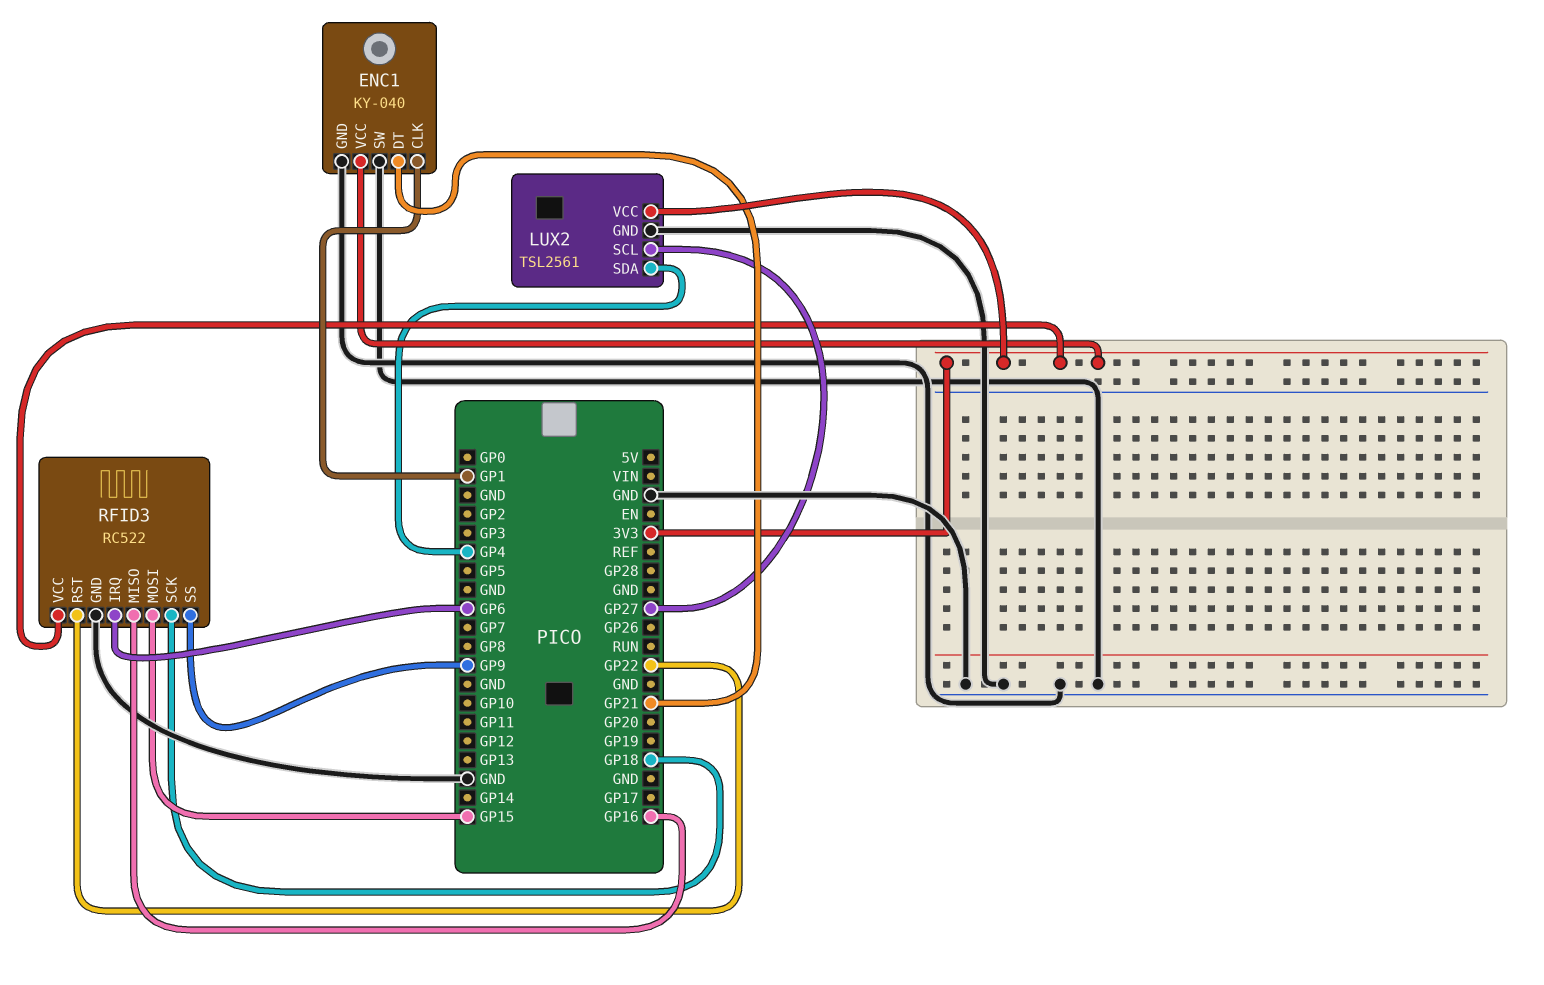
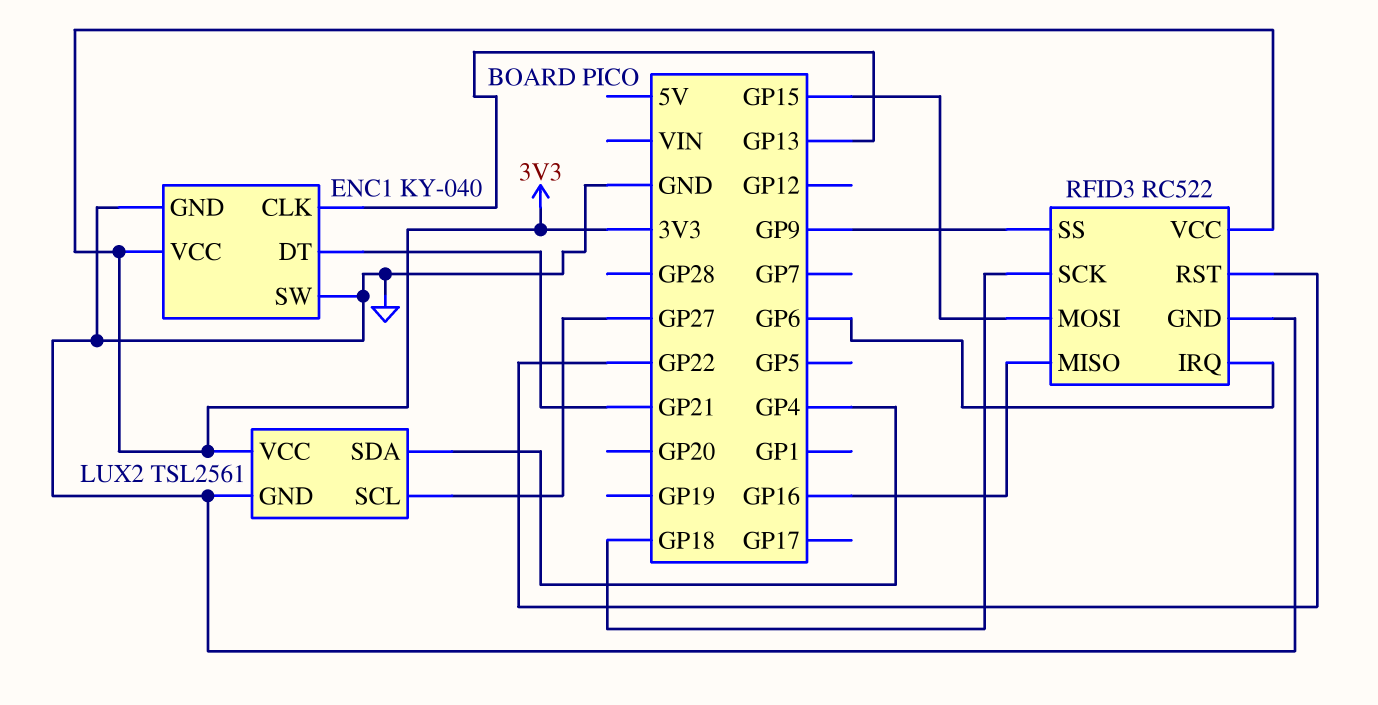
ENC1 pin CLK: GP1 -> GP13

